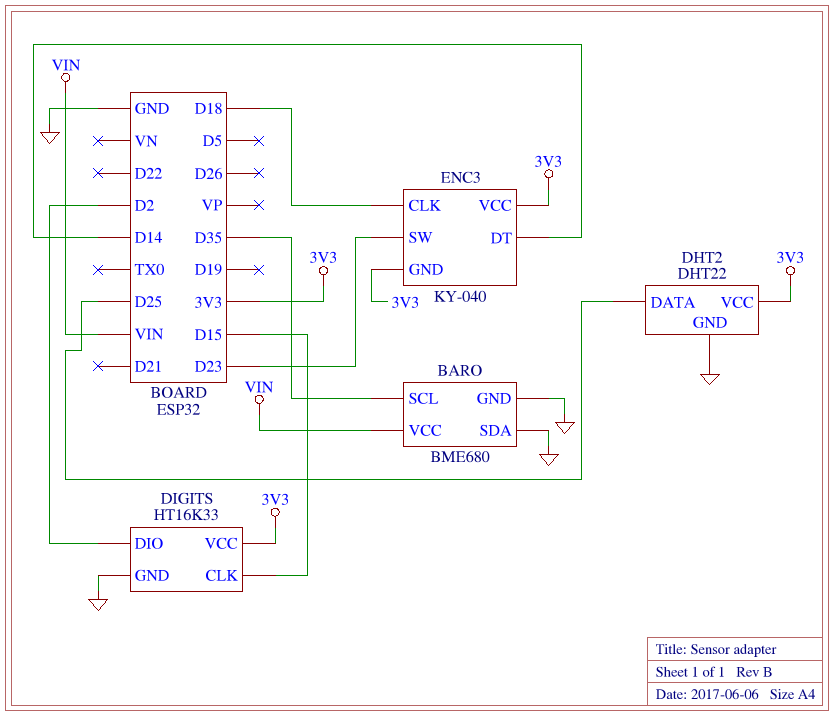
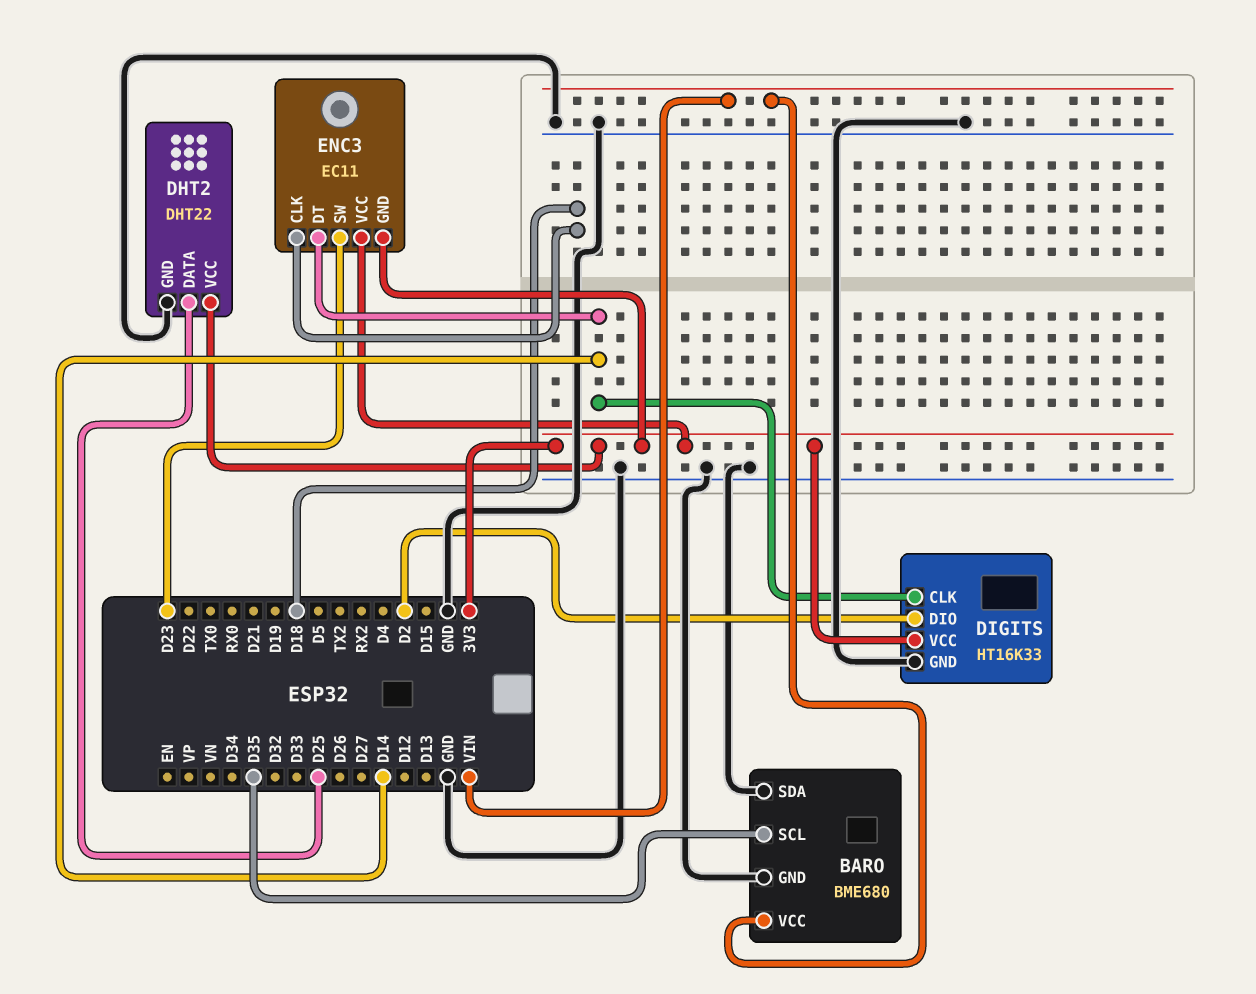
DIGITS pin CLK: D15 -> D14
ENC3: KY-040 -> EC11

